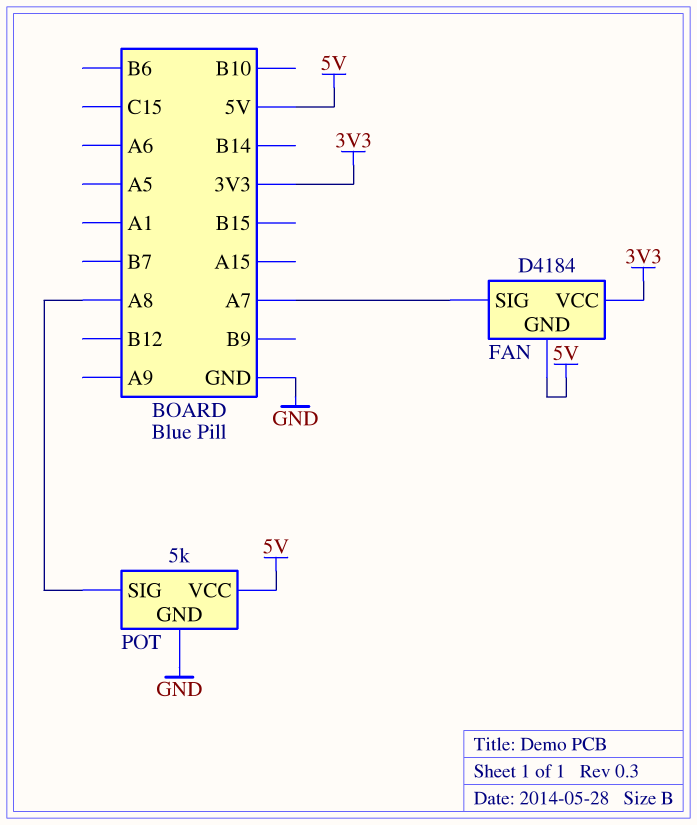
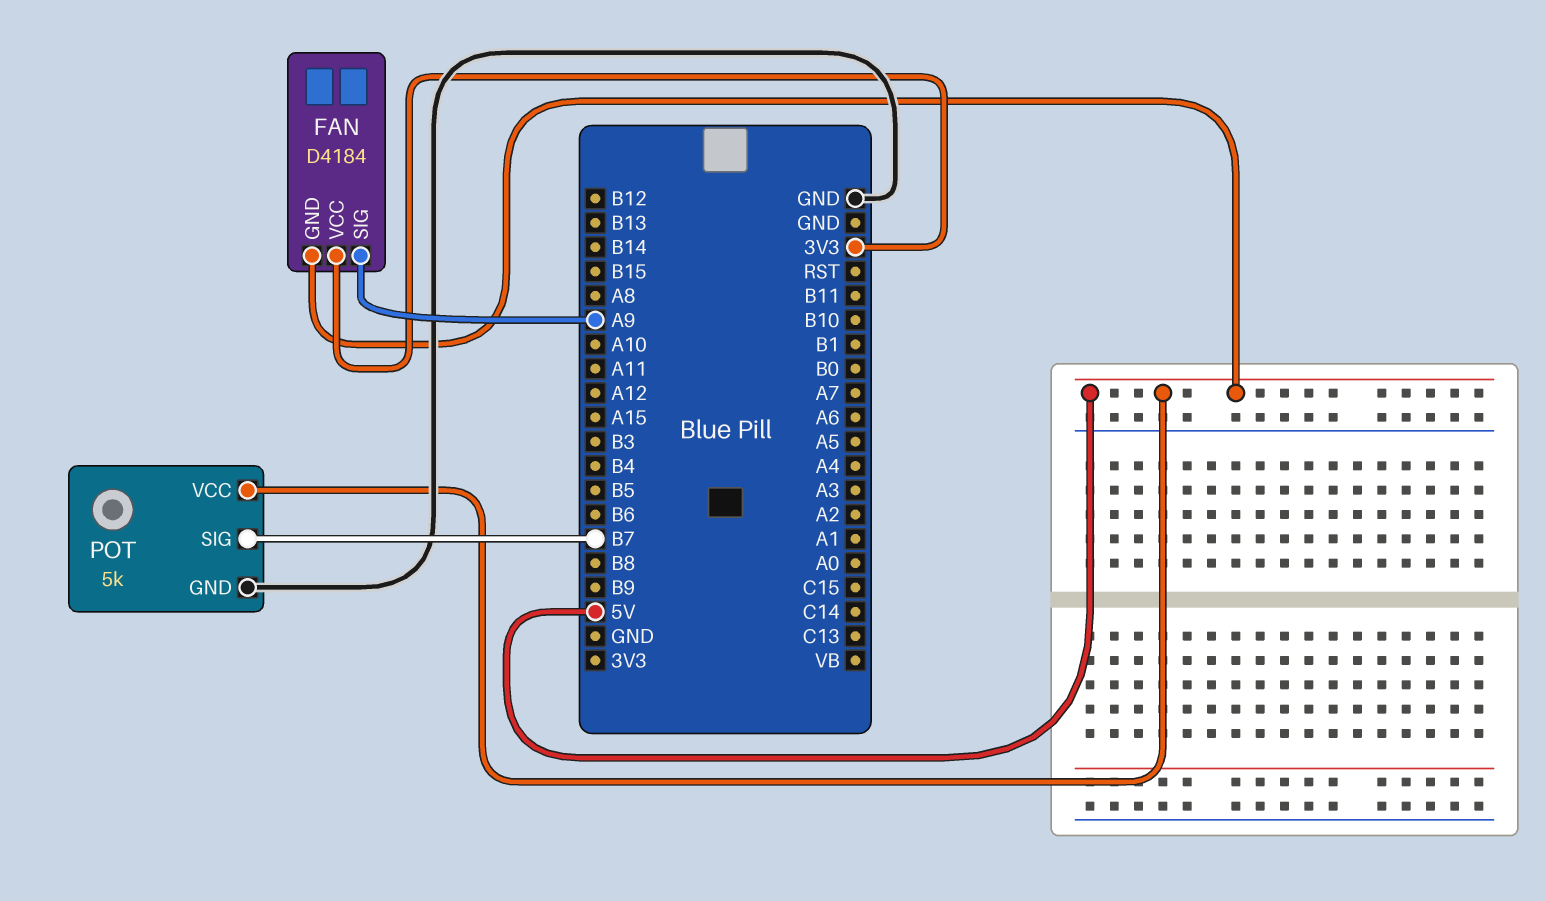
FAN pin SIG: A7 -> A9
POT pin SIG: A8 -> B7

